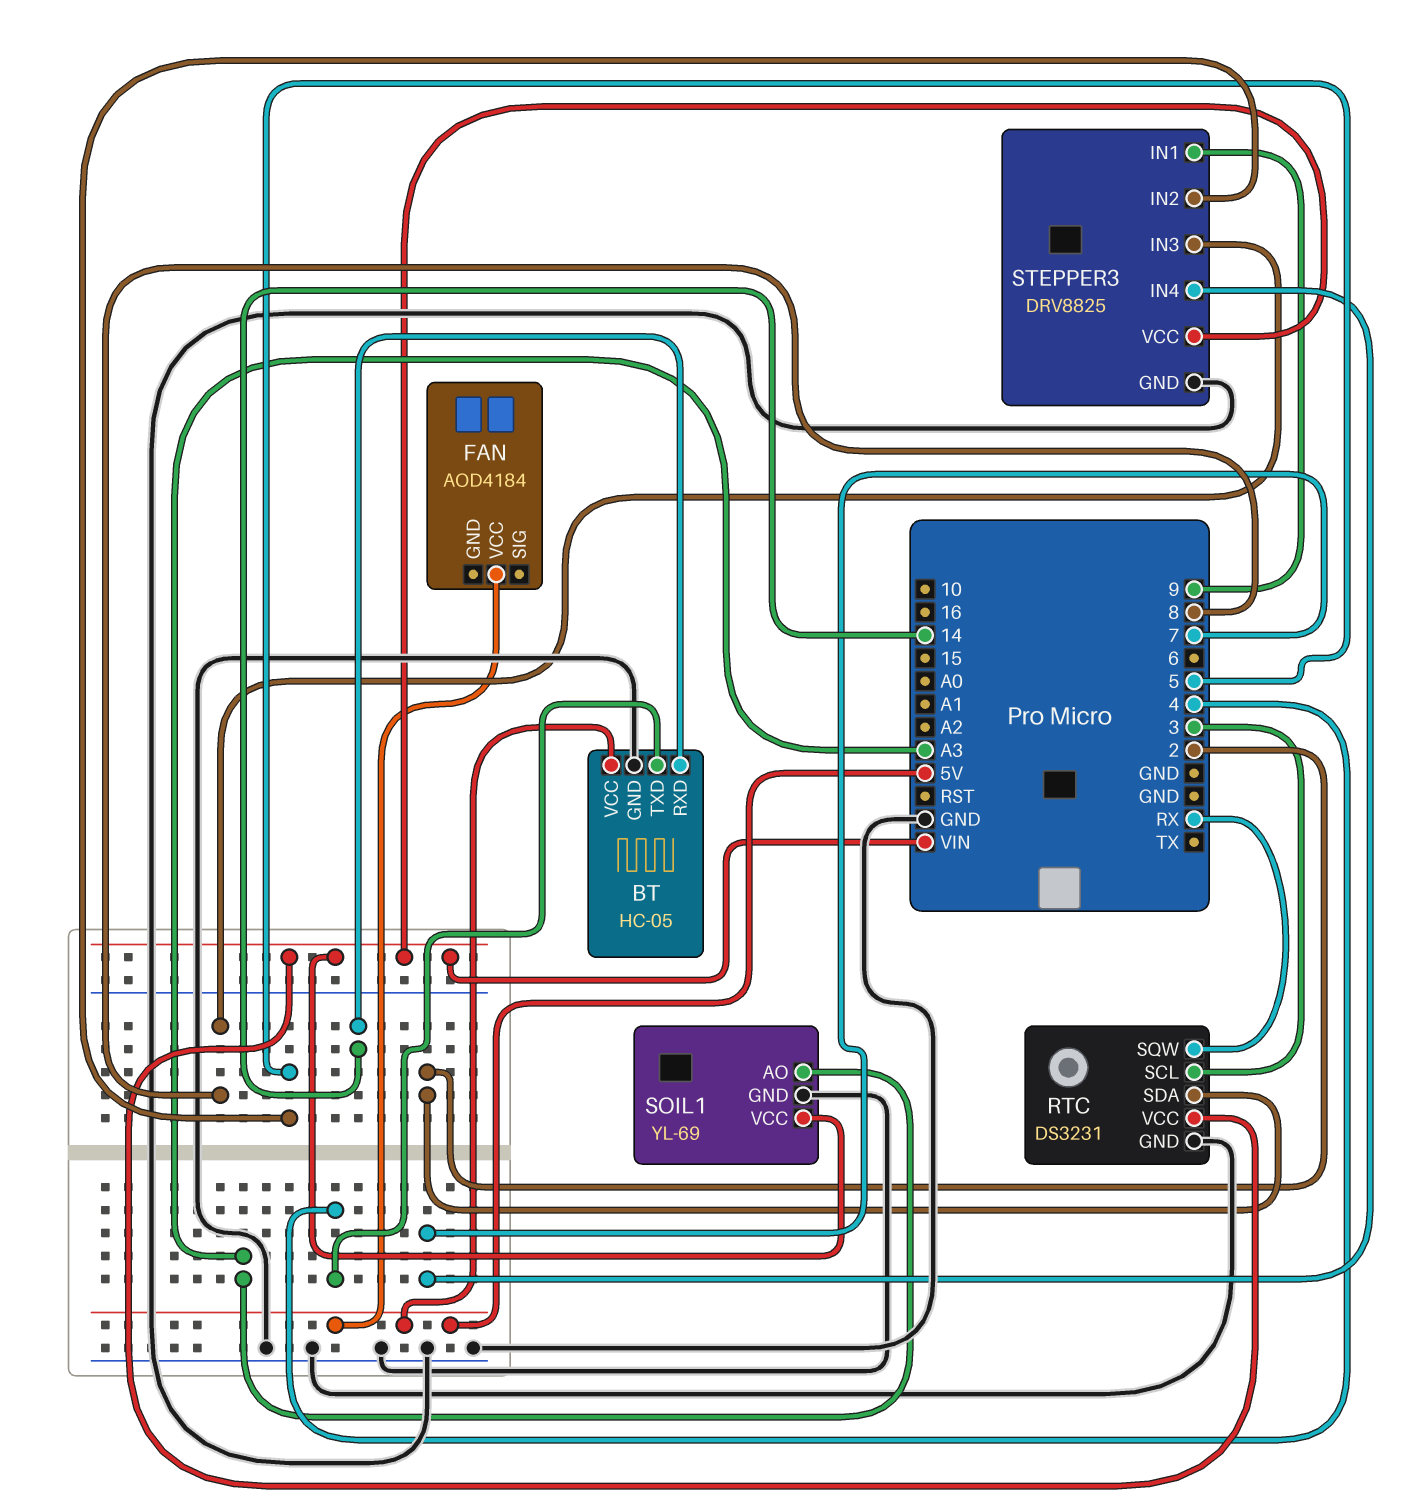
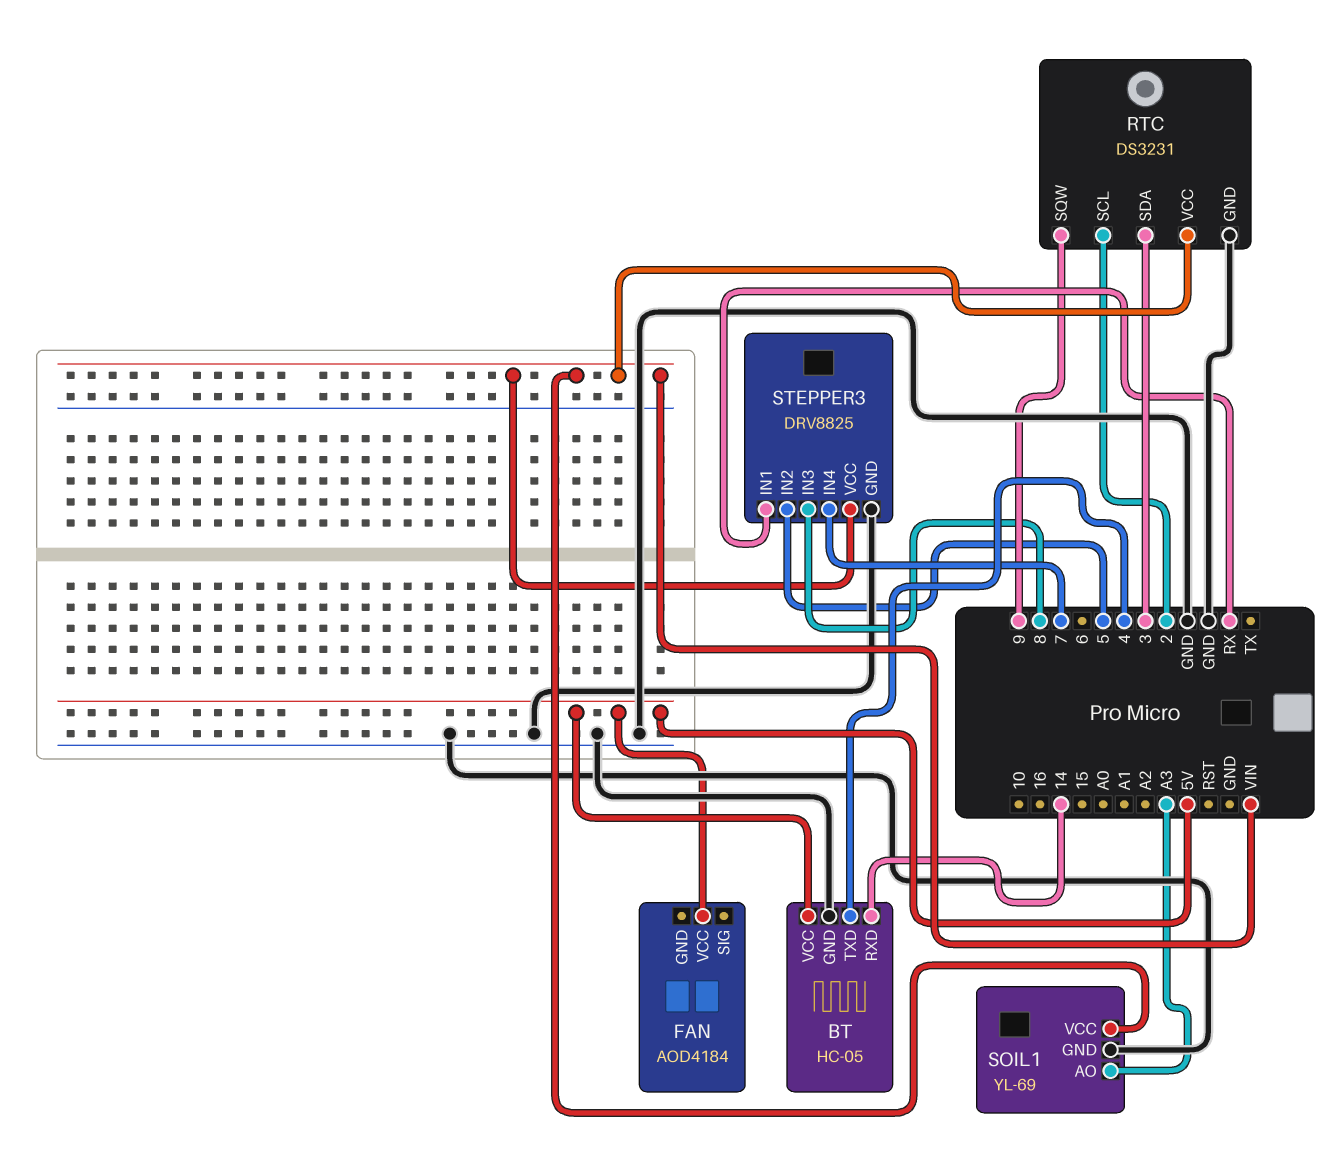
RTC pin SCL: 3 -> 2
RTC pin SDA: 2 -> 3
RTC pin SQW: RX -> 9
STEPPER3 pin IN1: 9 -> RX

